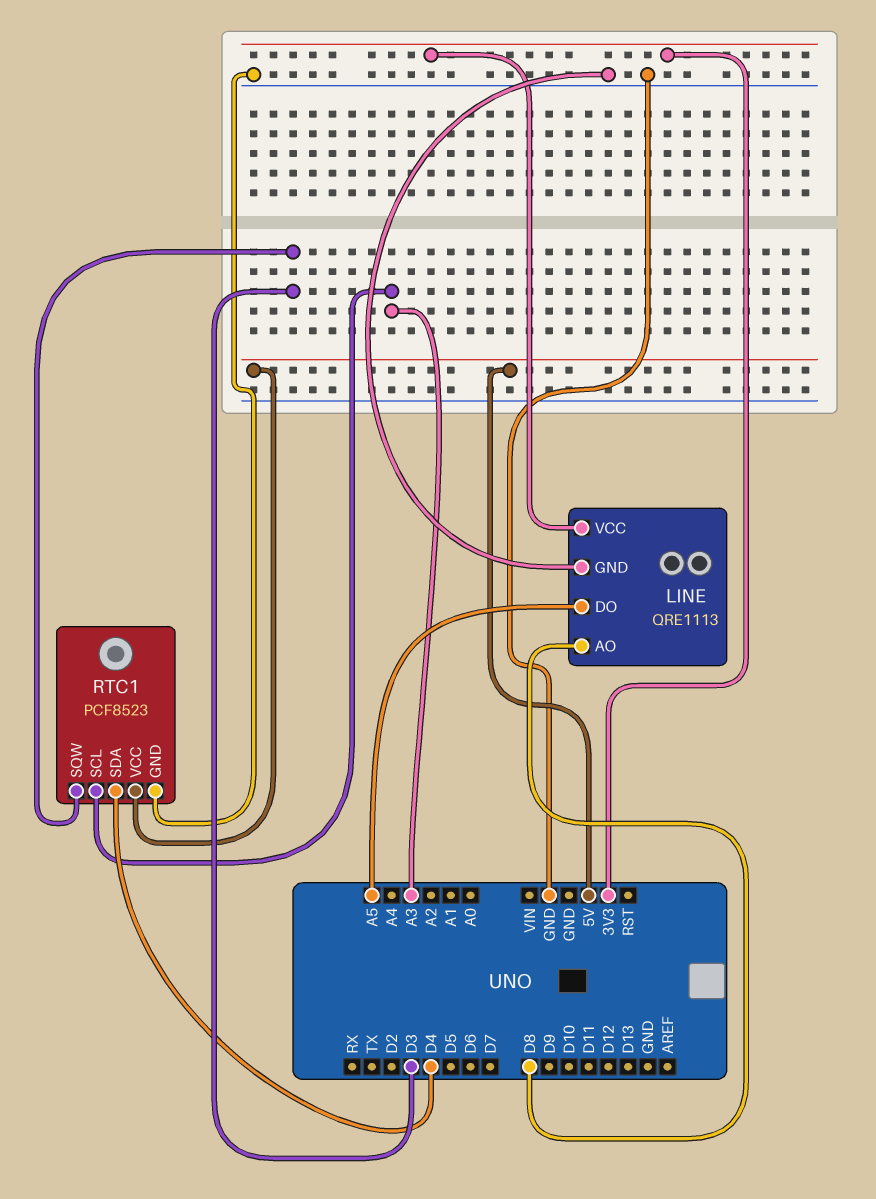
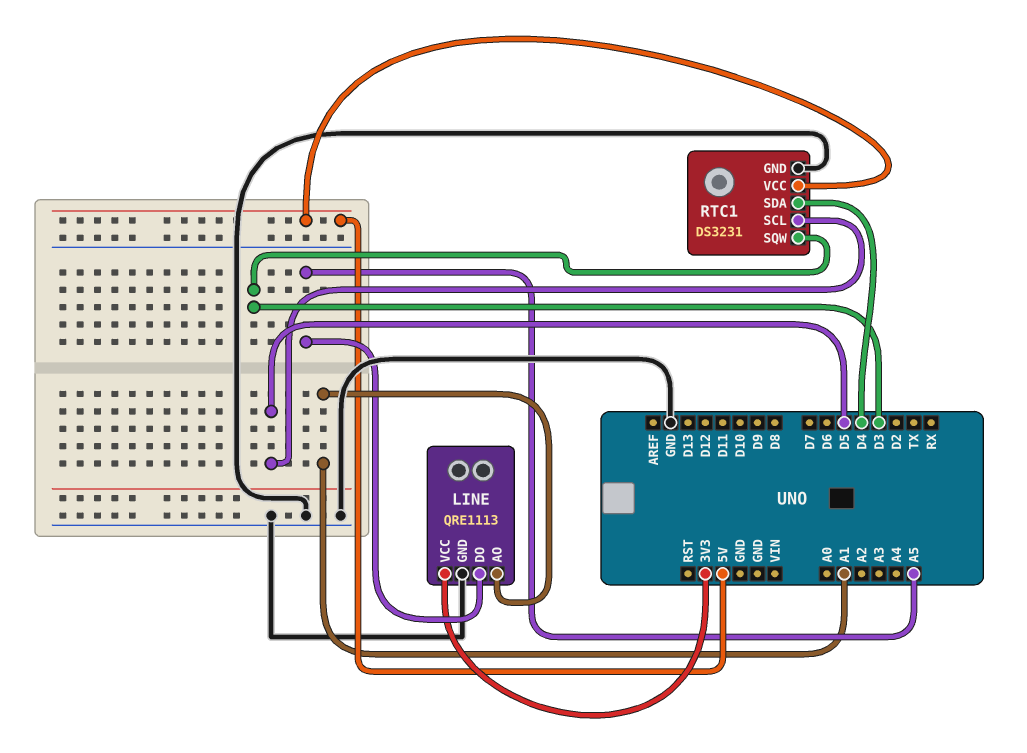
LINE pin AO: D8 -> A1
RTC1: PCF8523 -> DS3231
RTC1 pin SCL: A3 -> D5

